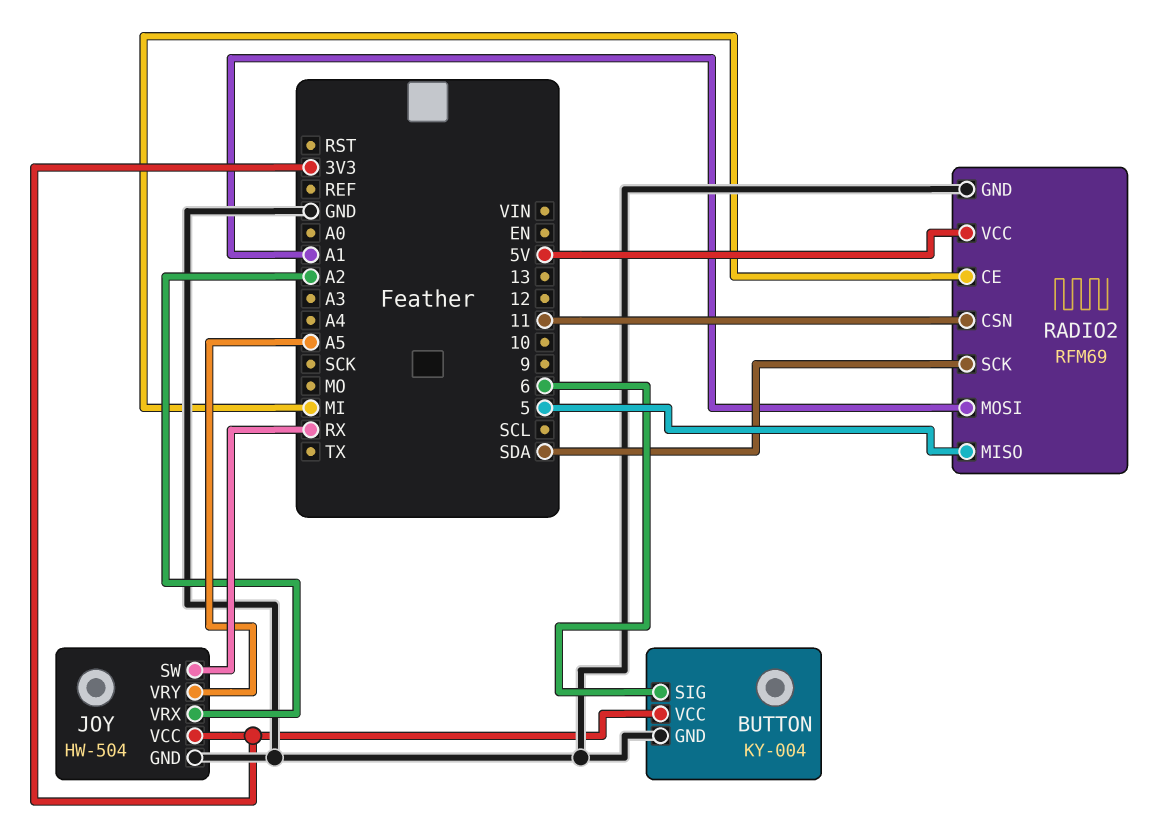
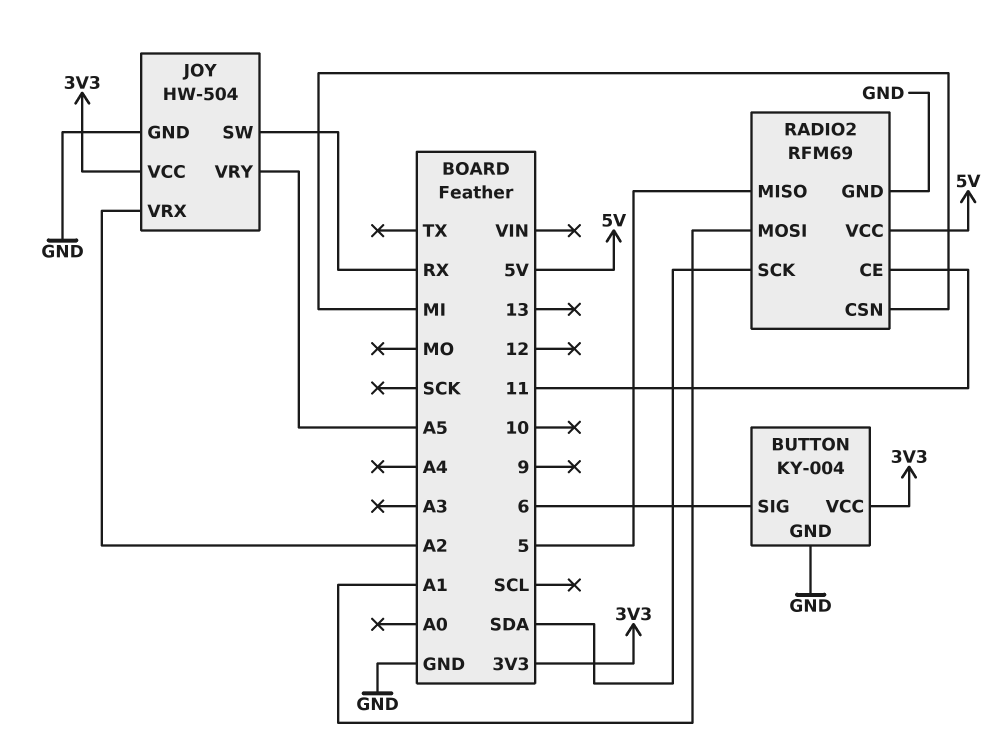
RADIO2 pin CE: MI -> 11
RADIO2 pin CSN: 11 -> MI

